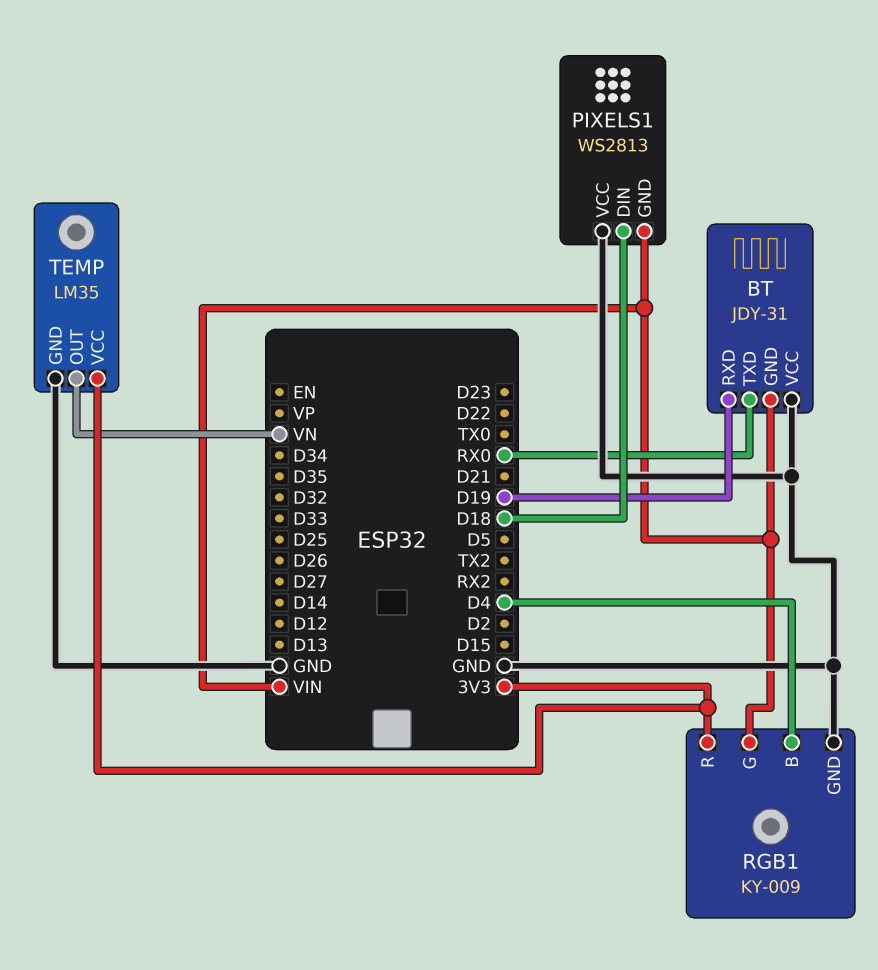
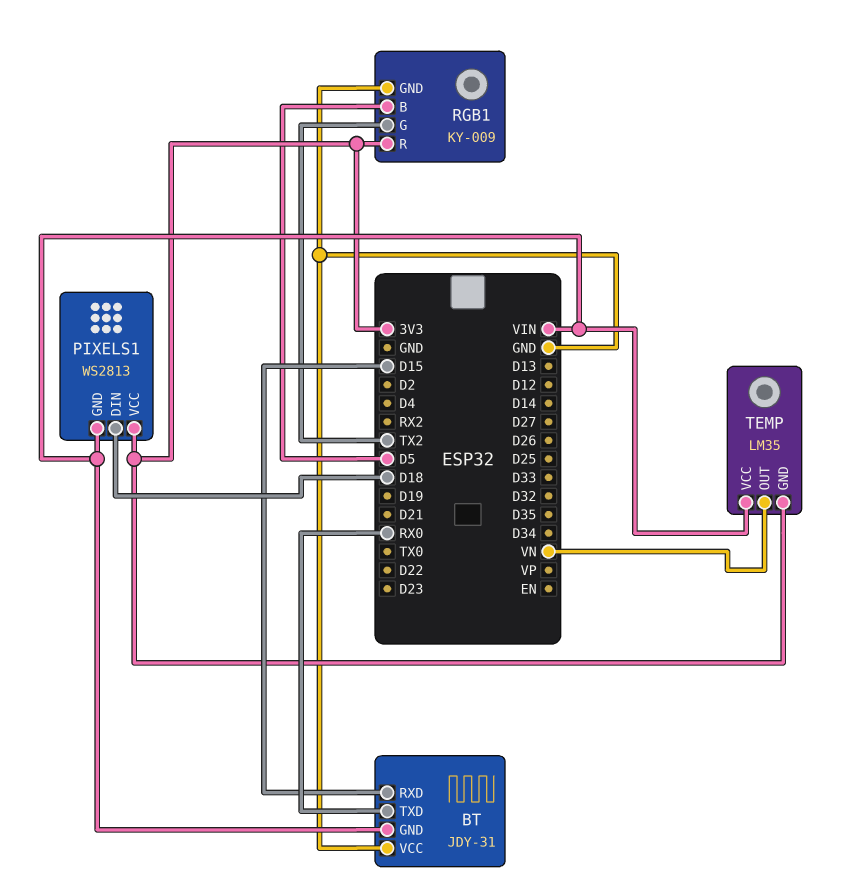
BT pin RXD: D19 -> D15
PIXELS1 pin VCC: GND -> 3V3
RGB1 pin B: D4 -> D5
RGB1 pin G: VIN -> TX2
TEMP pin GND: GND -> 3V3
TEMP pin VCC: 3V3 -> VIN

